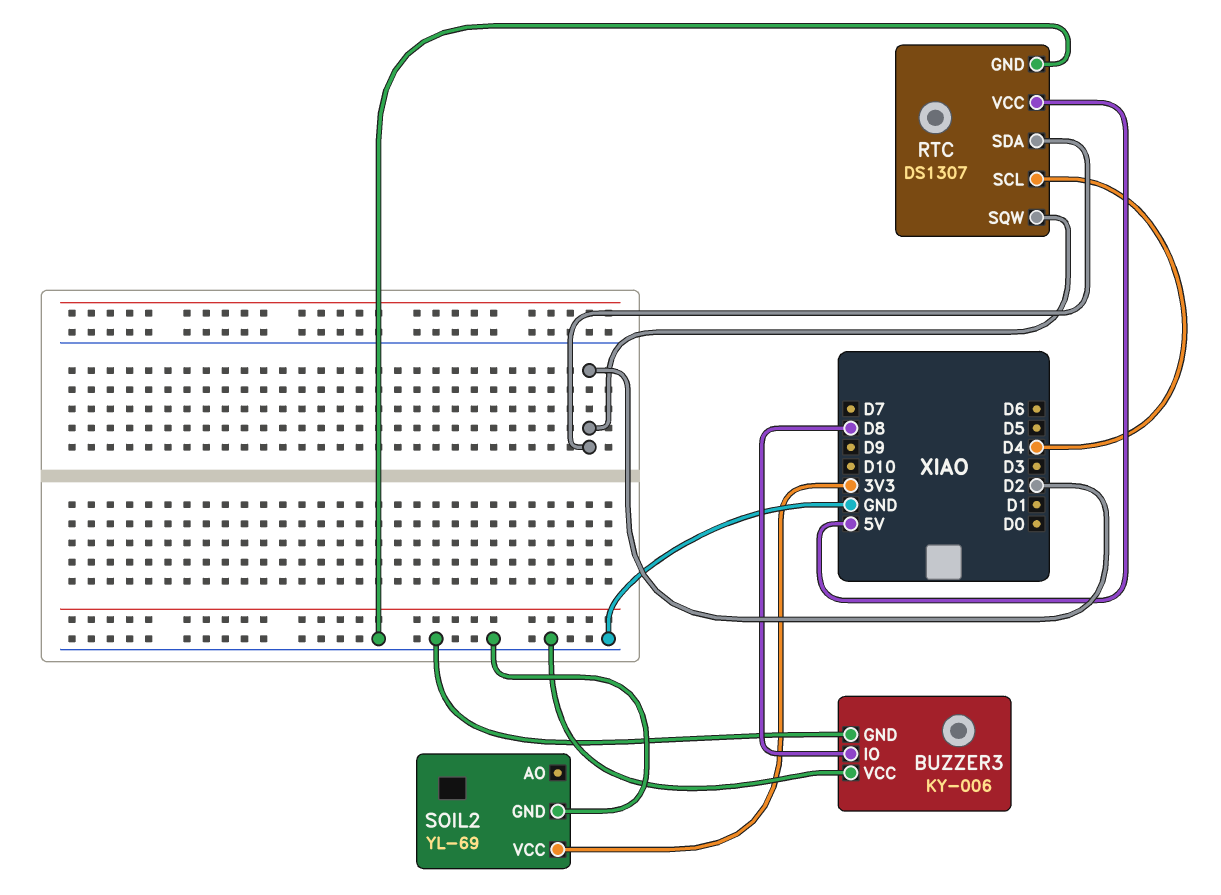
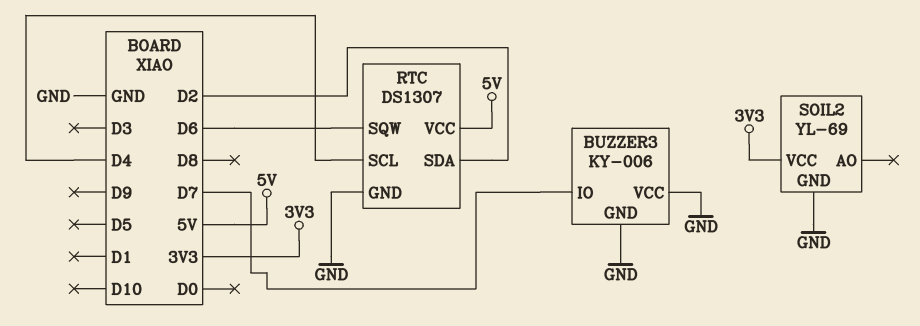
BUZZER3 pin IO: D8 -> D7
RTC pin SQW: D2 -> D6

